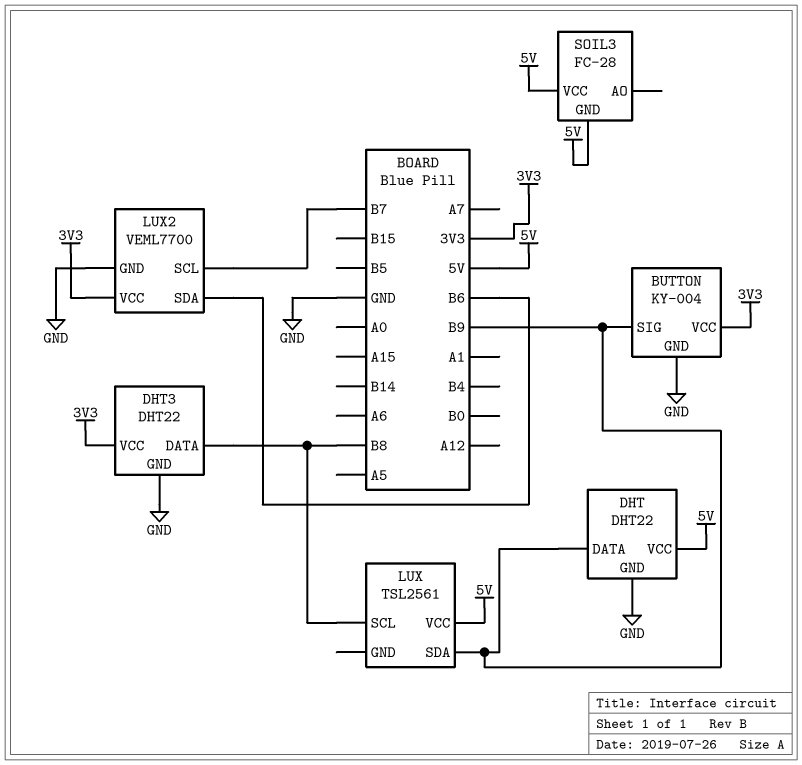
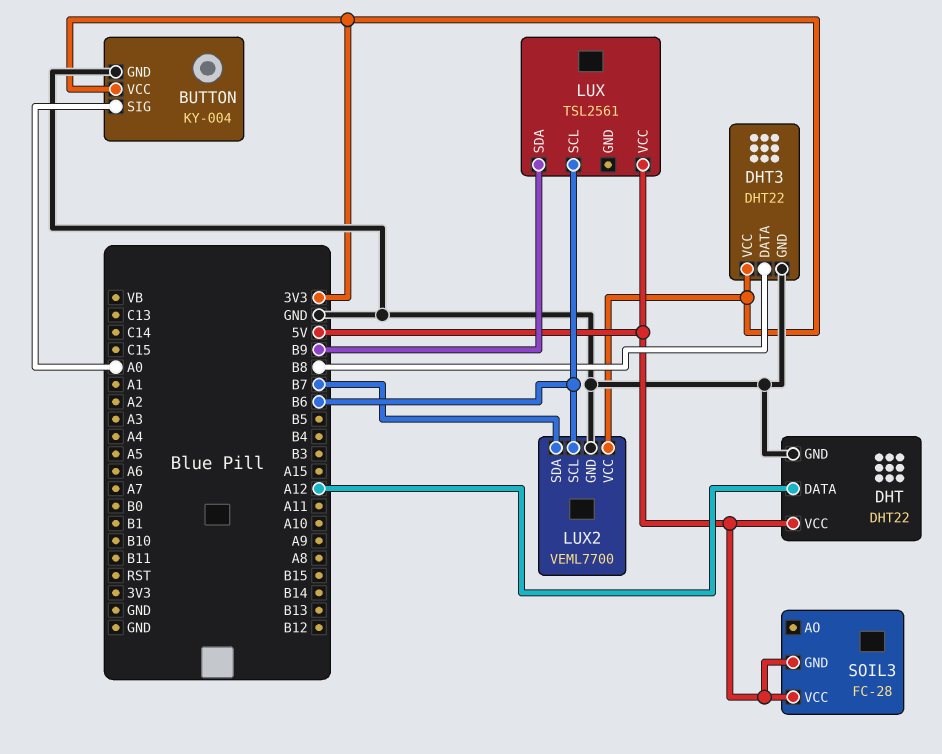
BUTTON pin SIG: B9 -> A0
DHT pin DATA: B9 -> A12
LUX pin SCL: B8 -> B6
LUX2 pin SCL: B7 -> B6
LUX2 pin SDA: B6 -> B7

